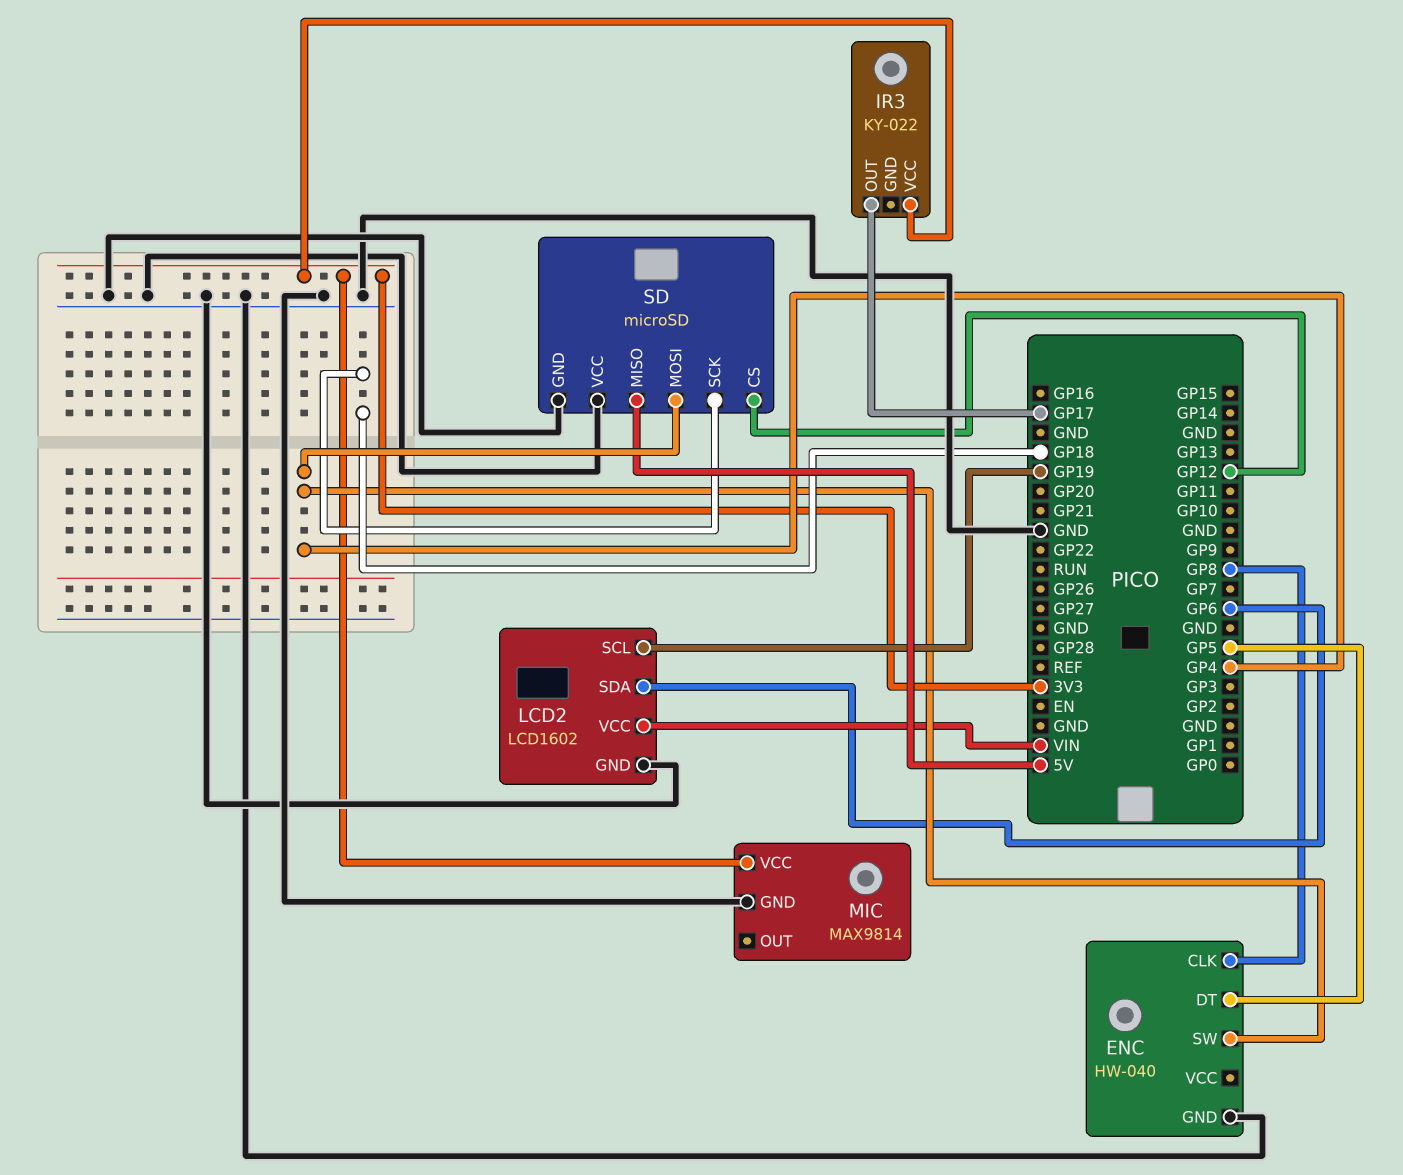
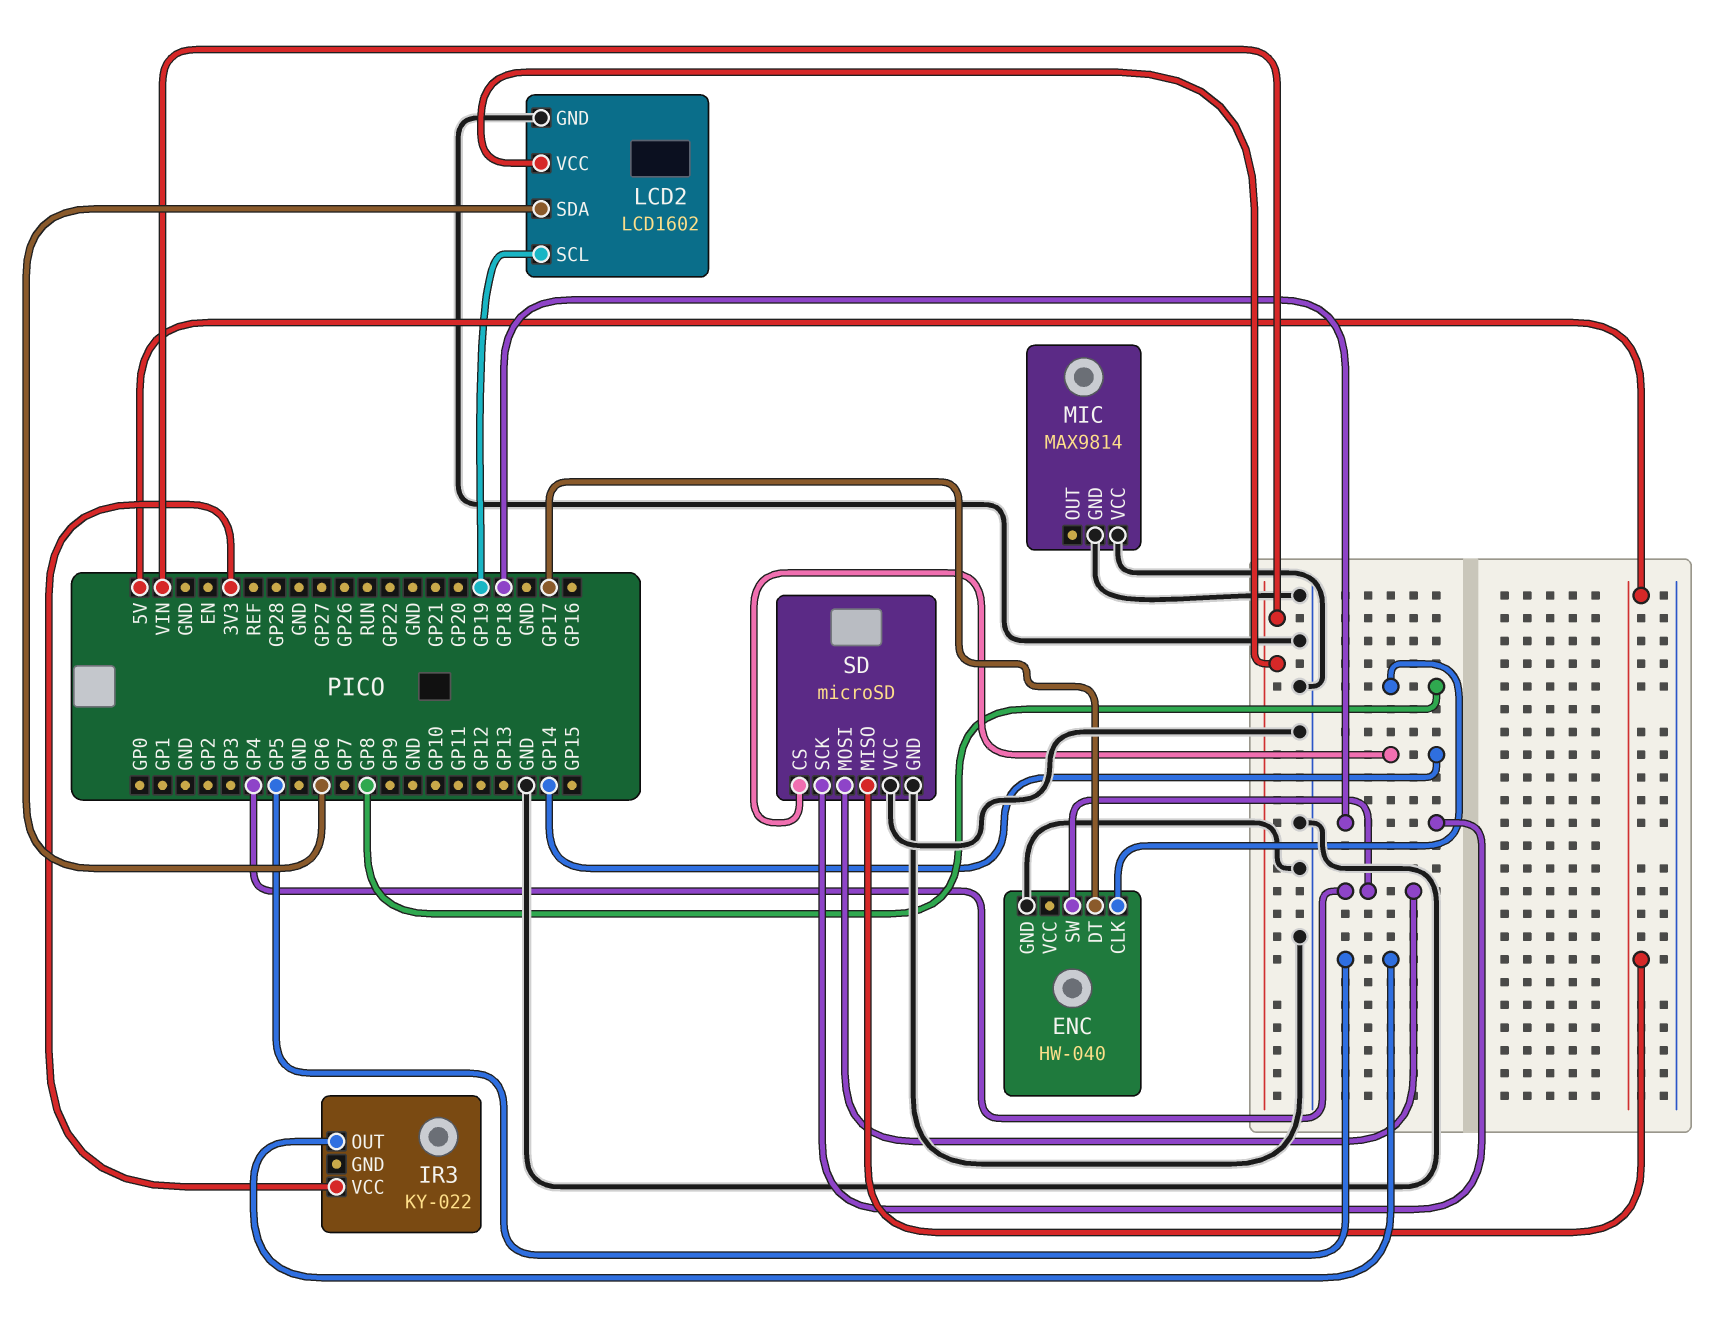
ENC pin DT: GP5 -> GP17
IR3 pin OUT: GP17 -> GP5
MIC pin VCC: 3V3 -> GND
SD pin CS: GP12 -> GP14

